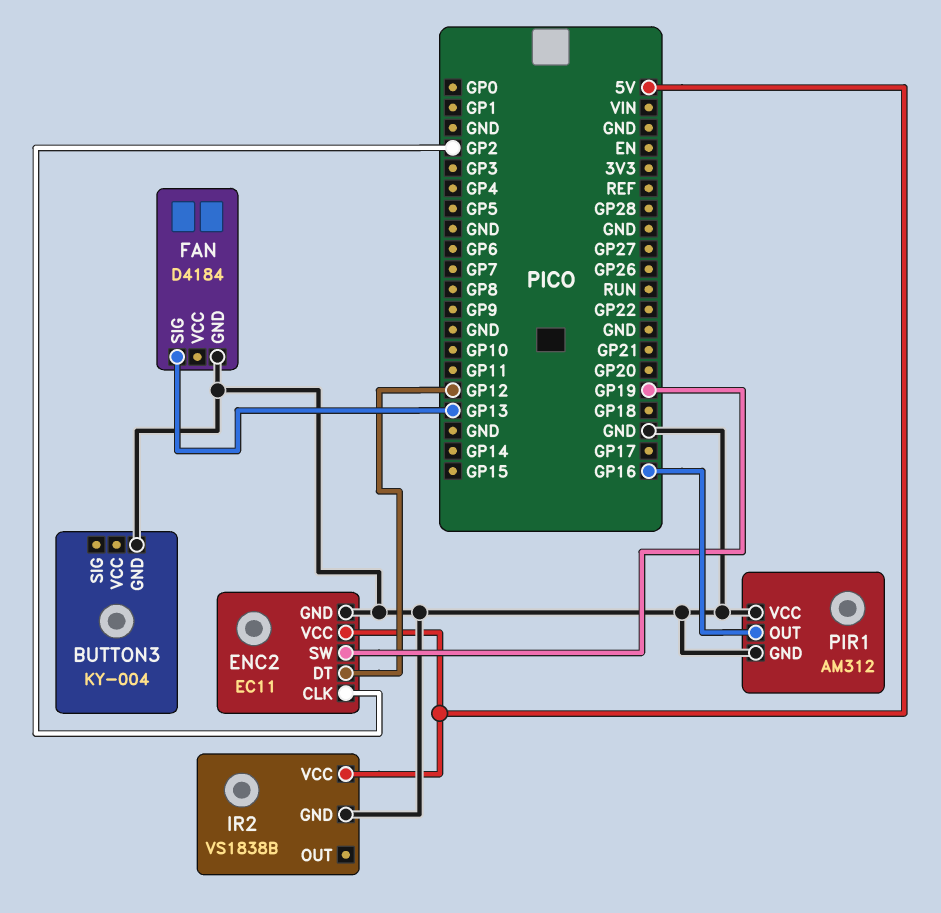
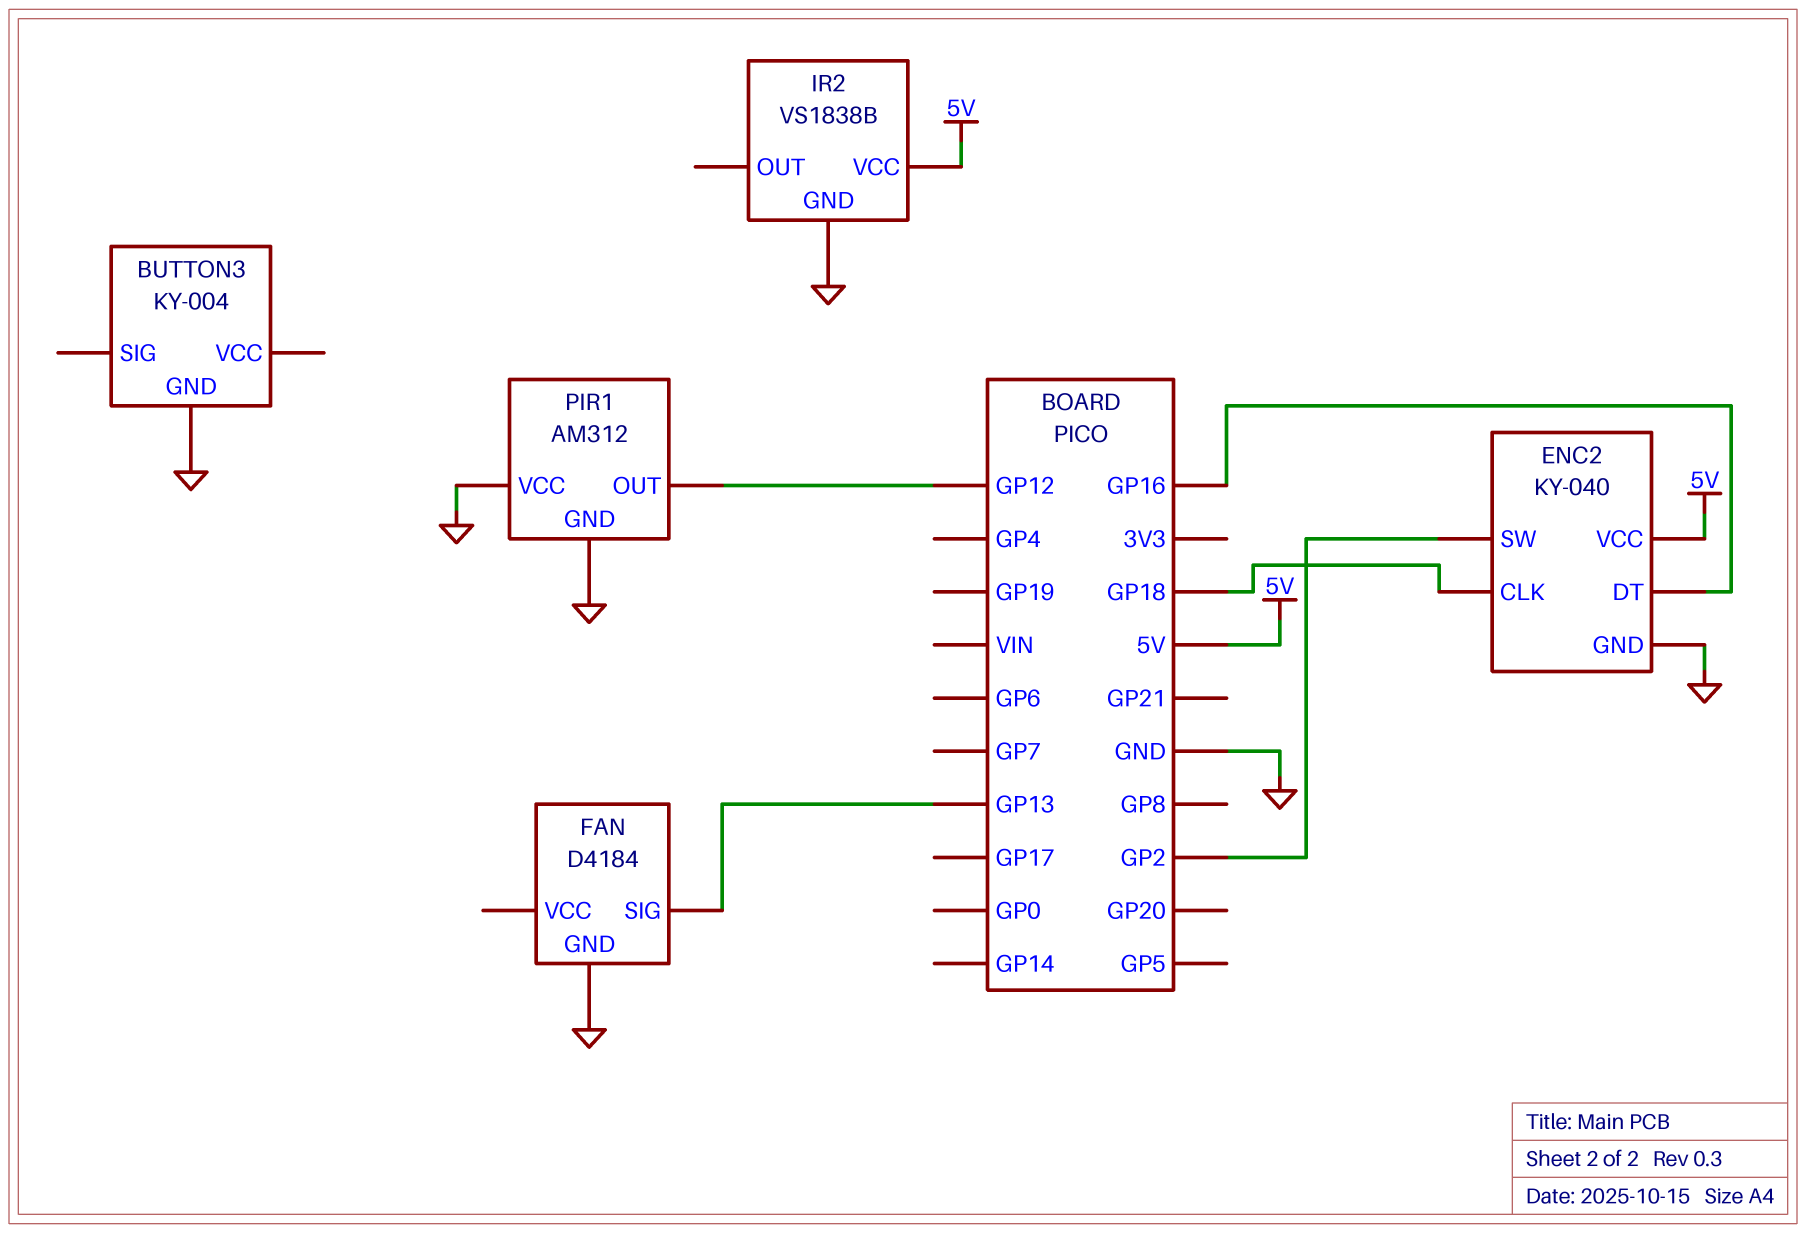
ENC2: EC11 -> KY-040
ENC2 pin CLK: GP2 -> GP18
ENC2 pin DT: GP12 -> GP16
ENC2 pin SW: GP19 -> GP2
PIR1 pin OUT: GP16 -> GP12

